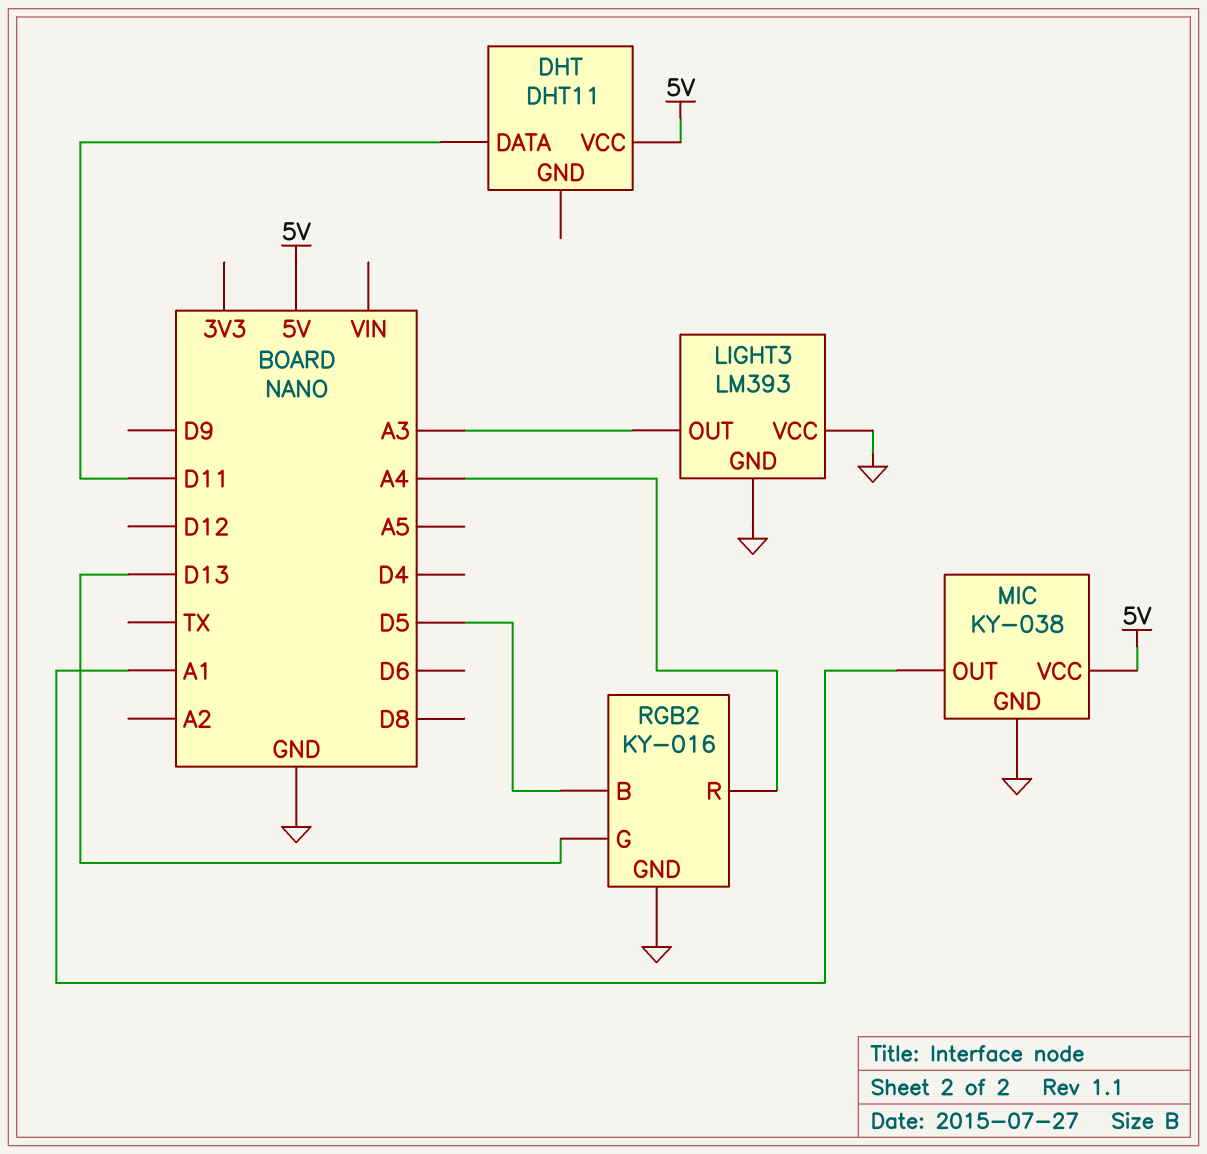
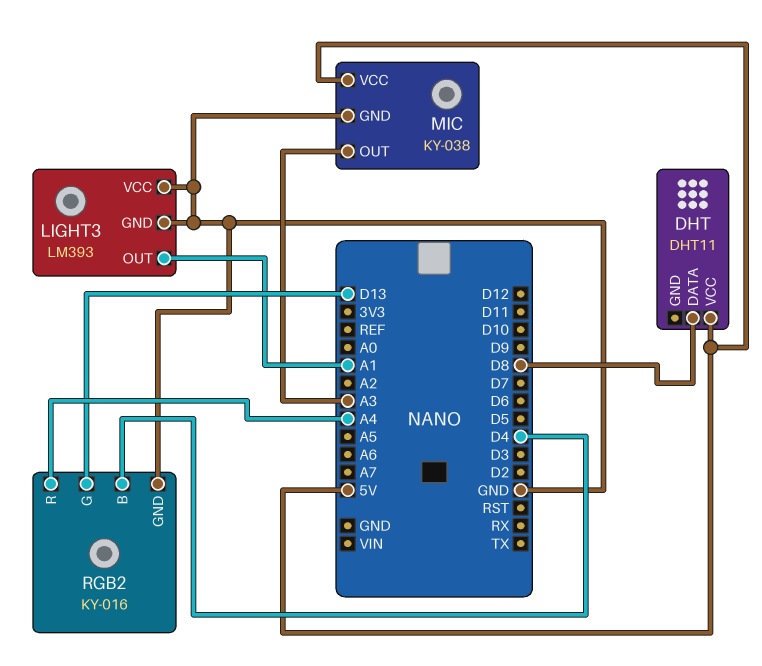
DHT pin DATA: D11 -> D8
LIGHT3 pin OUT: A3 -> A1
MIC pin OUT: A1 -> A3
RGB2 pin B: D5 -> D4

